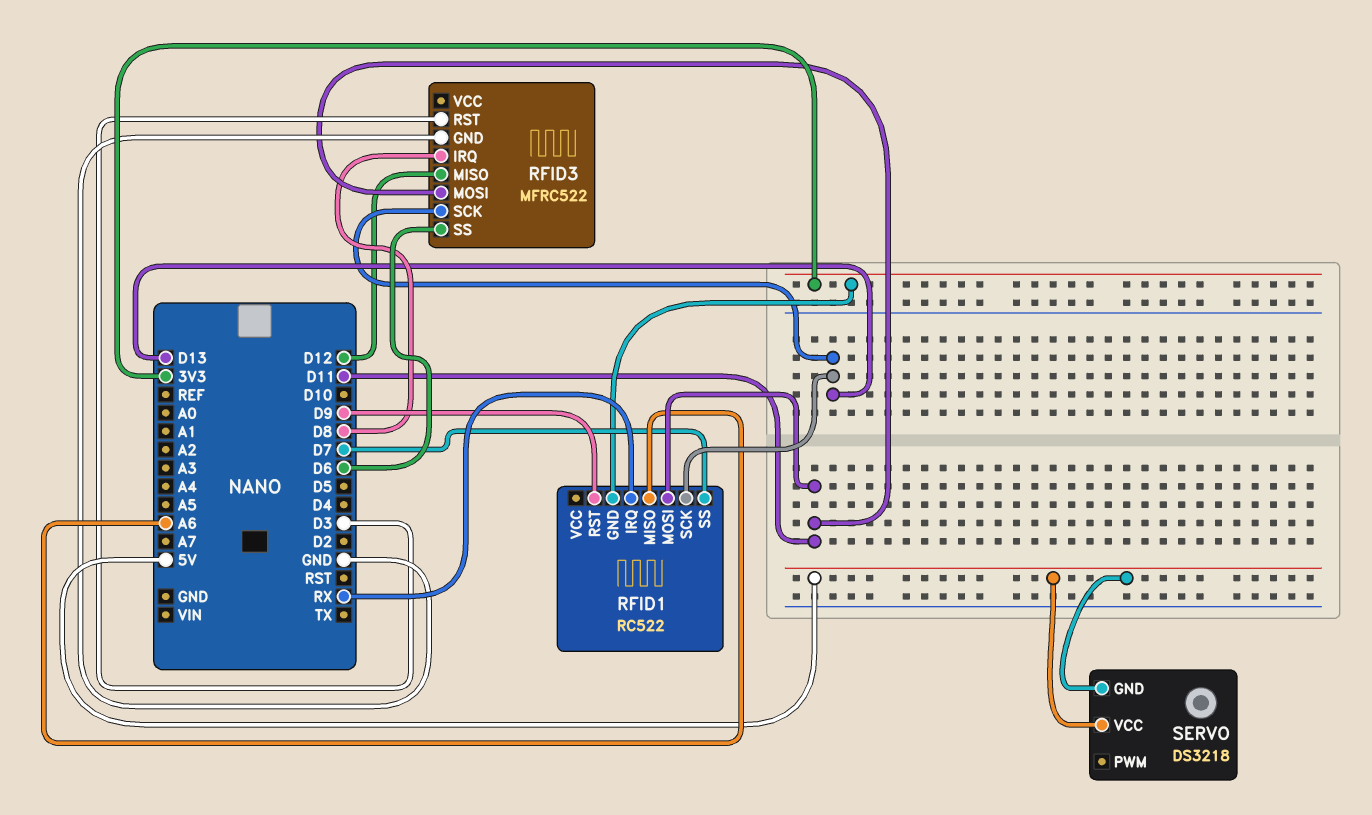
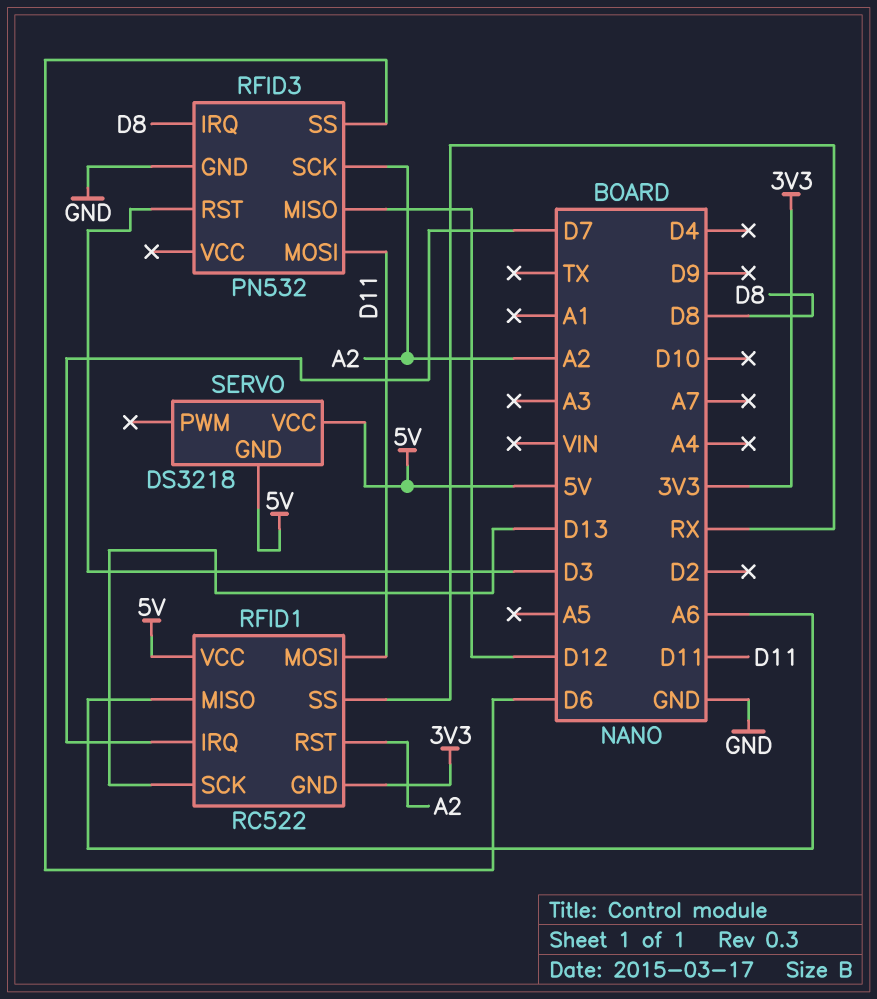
RFID1 pin IRQ: RX -> D7
RFID1 pin RST: D9 -> A2
RFID1 pin SS: D7 -> RX
RFID1 pin VCC: none -> 5V
RFID3: MFRC522 -> PN532
RFID3 pin SCK: D13 -> A2

